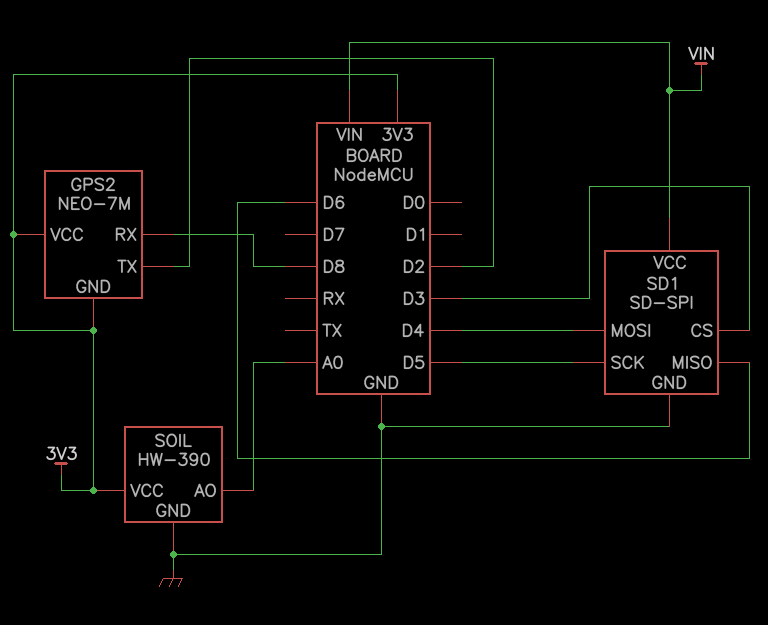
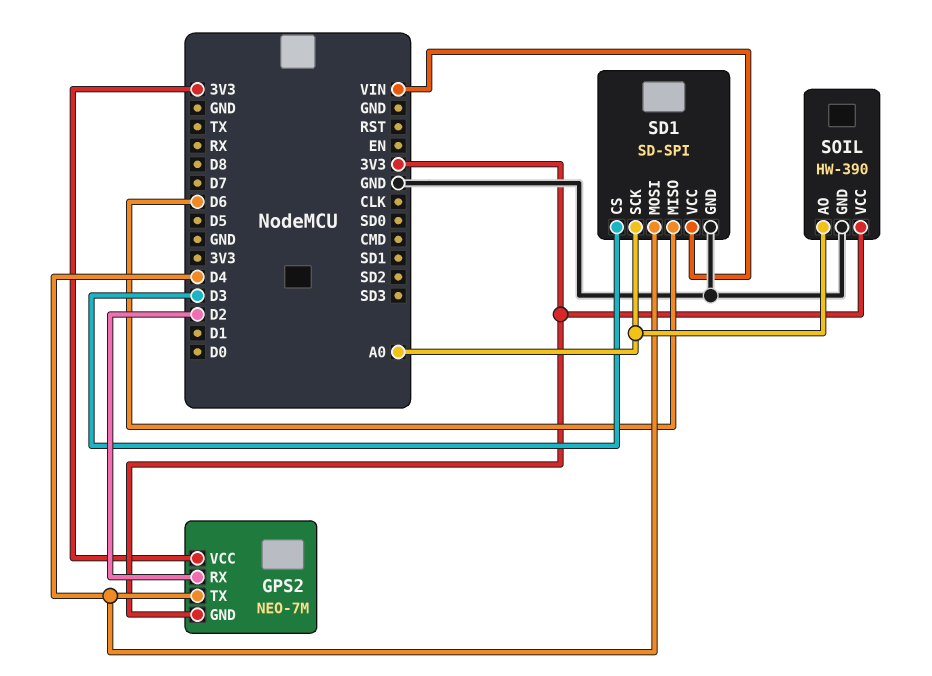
GPS2 pin RX: D8 -> D2
GPS2 pin TX: D2 -> D4
SD1 pin SCK: D5 -> A0

